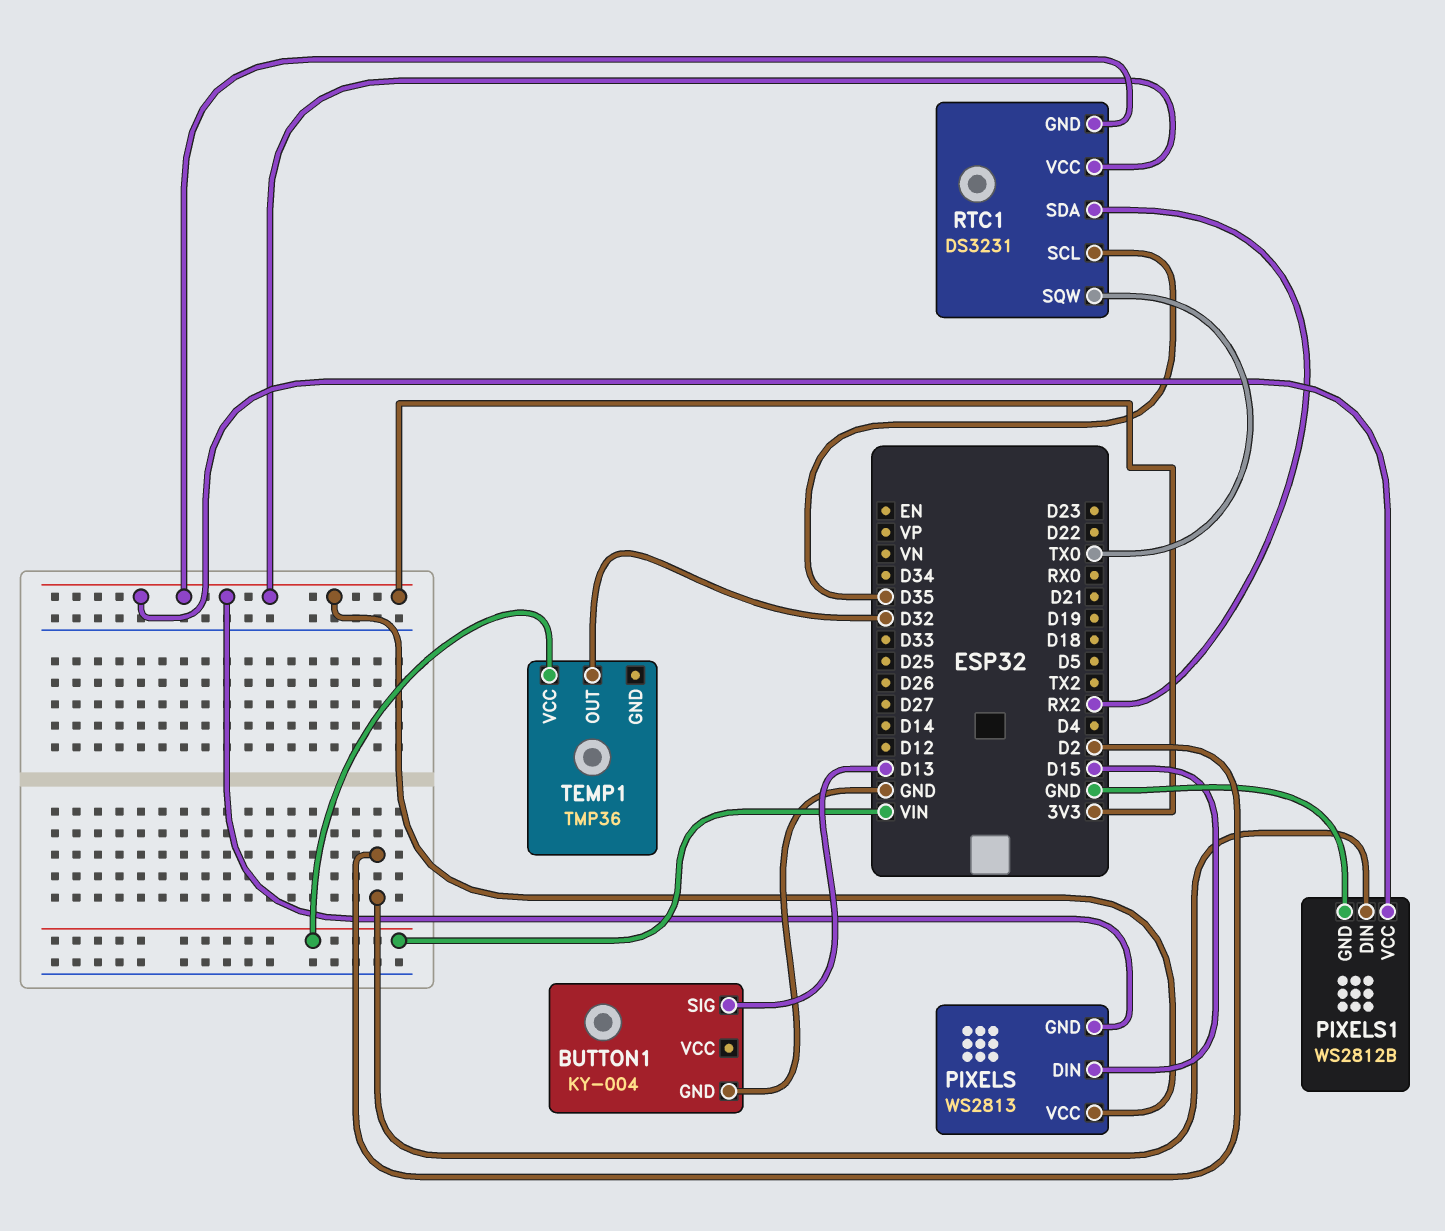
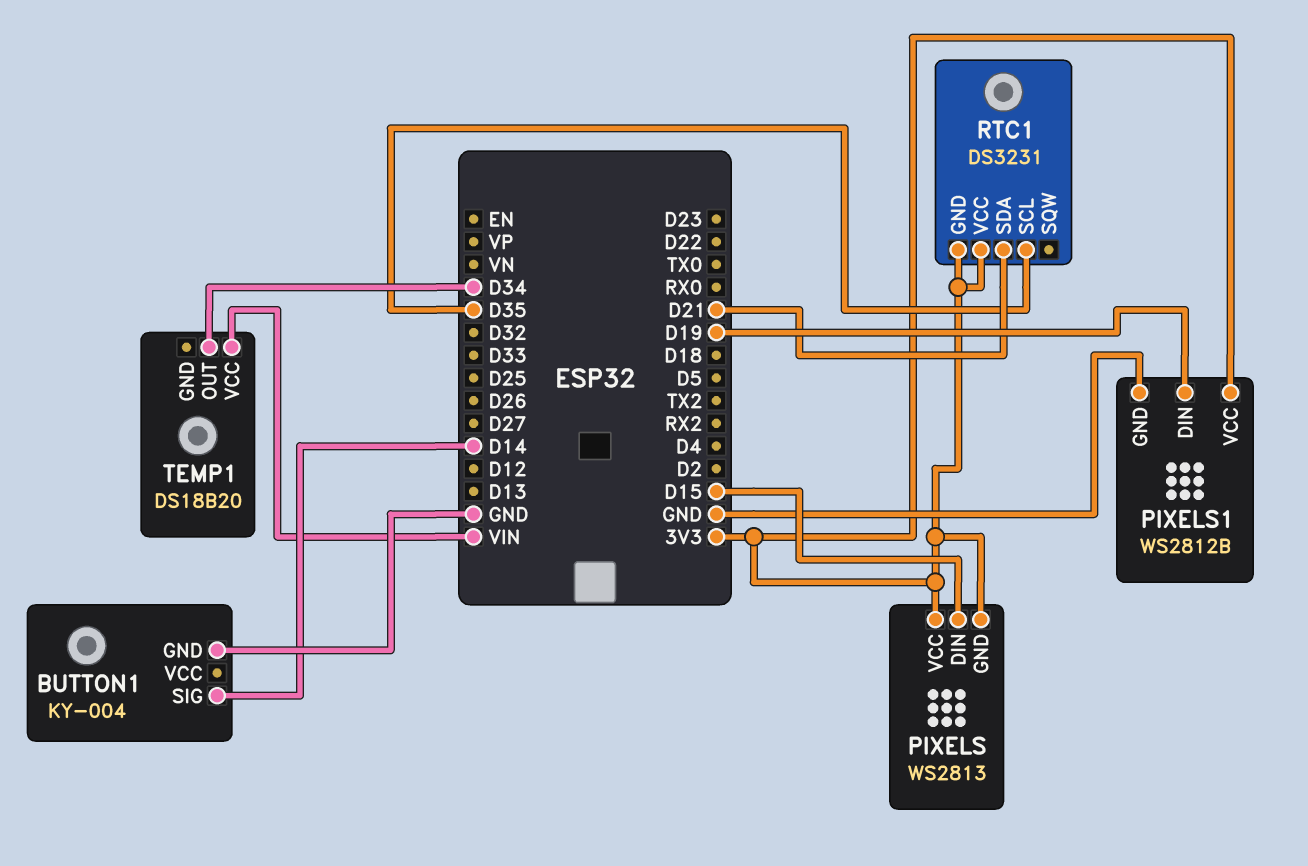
BUTTON1 pin SIG: D13 -> D14
PIXELS1 pin DIN: D2 -> D19
RTC1 pin SDA: RX2 -> D21
RTC1 pin SQW: TX0 -> none
TEMP1: TMP36 -> DS18B20
TEMP1 pin OUT: D32 -> D34

